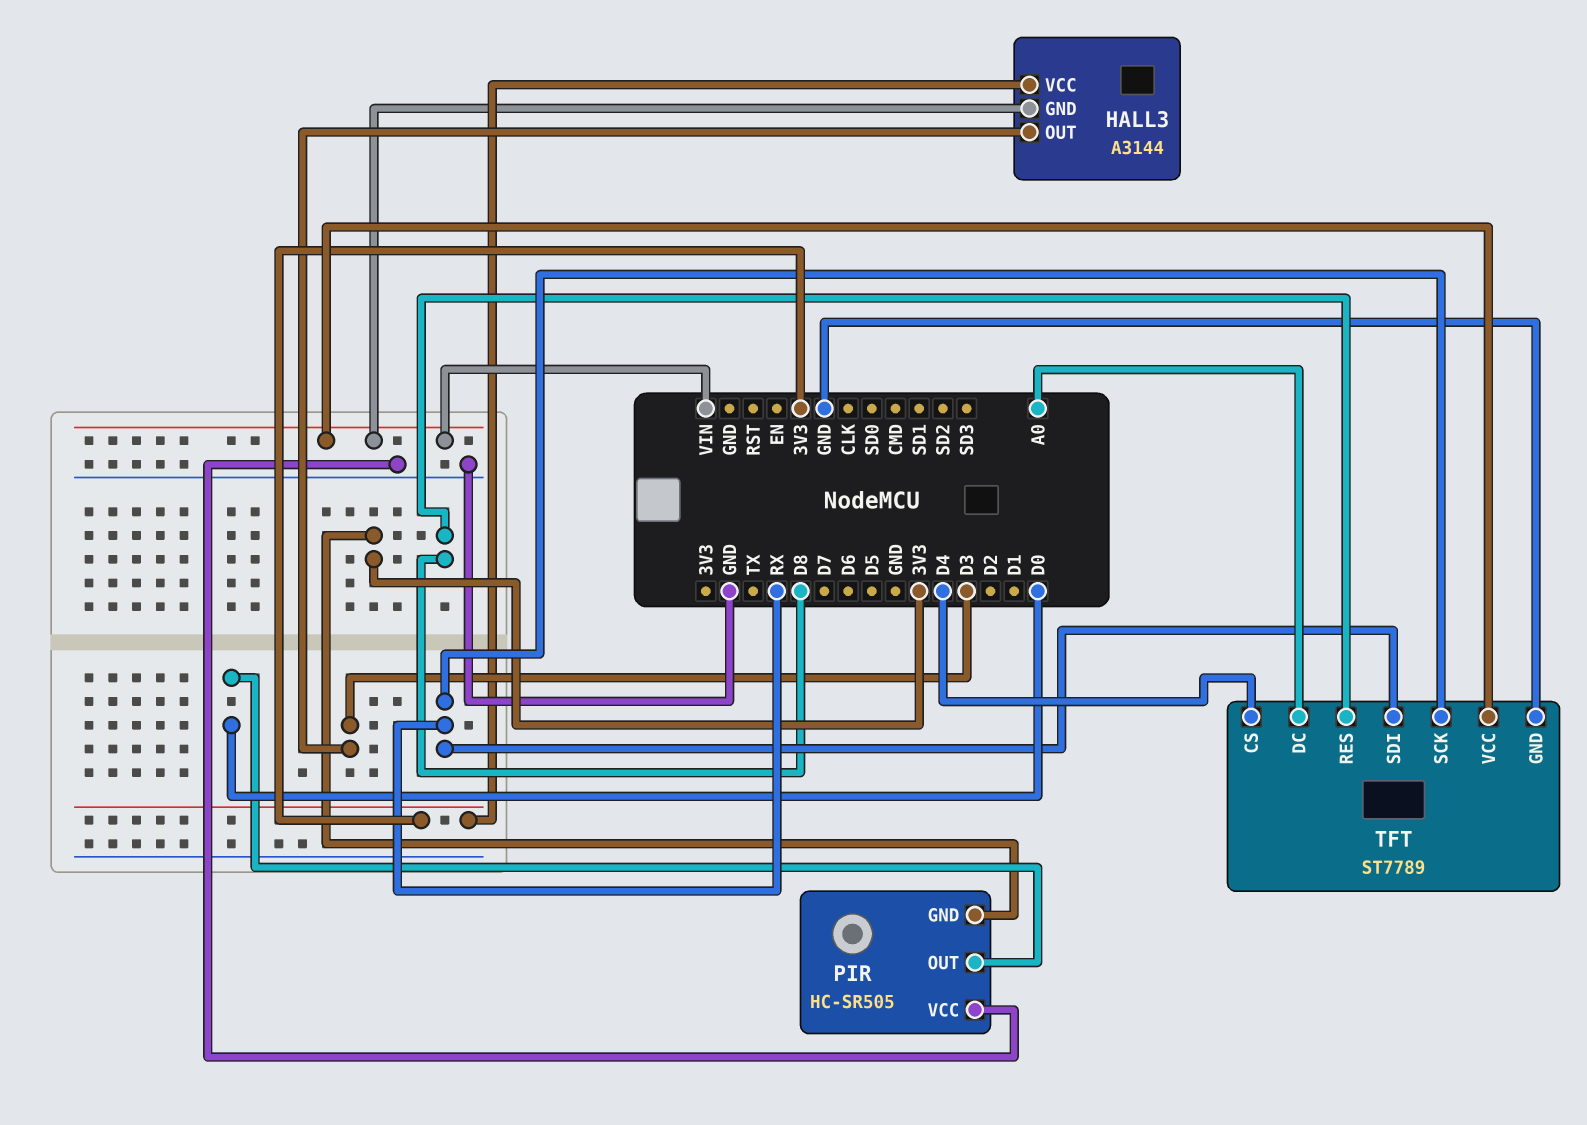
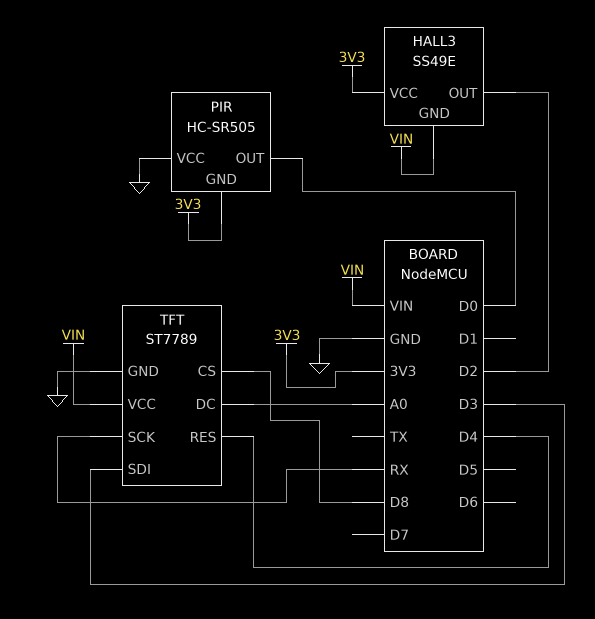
HALL3: A3144 -> SS49E
HALL3 pin OUT: D3 -> D2
TFT pin CS: D4 -> D8
TFT pin RES: D8 -> D4
TFT pin SDI: RX -> D3

